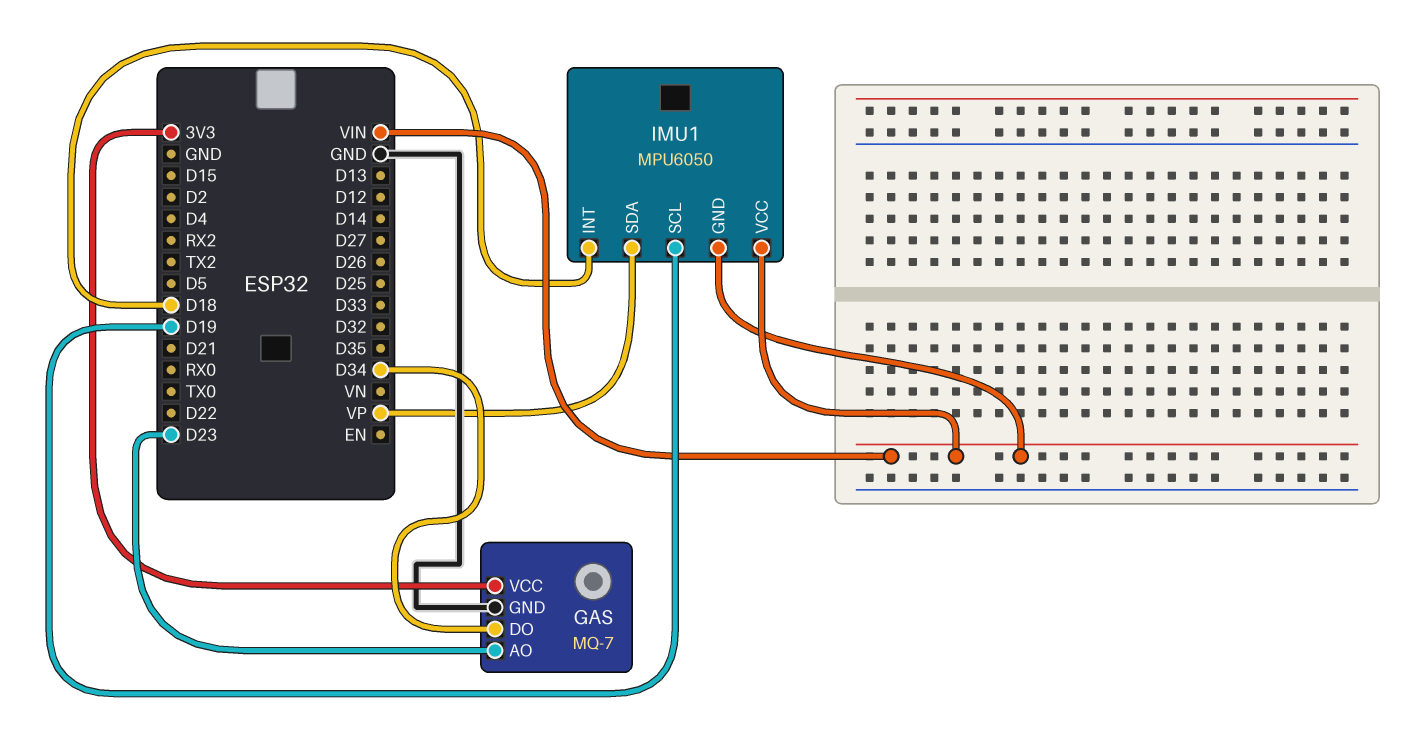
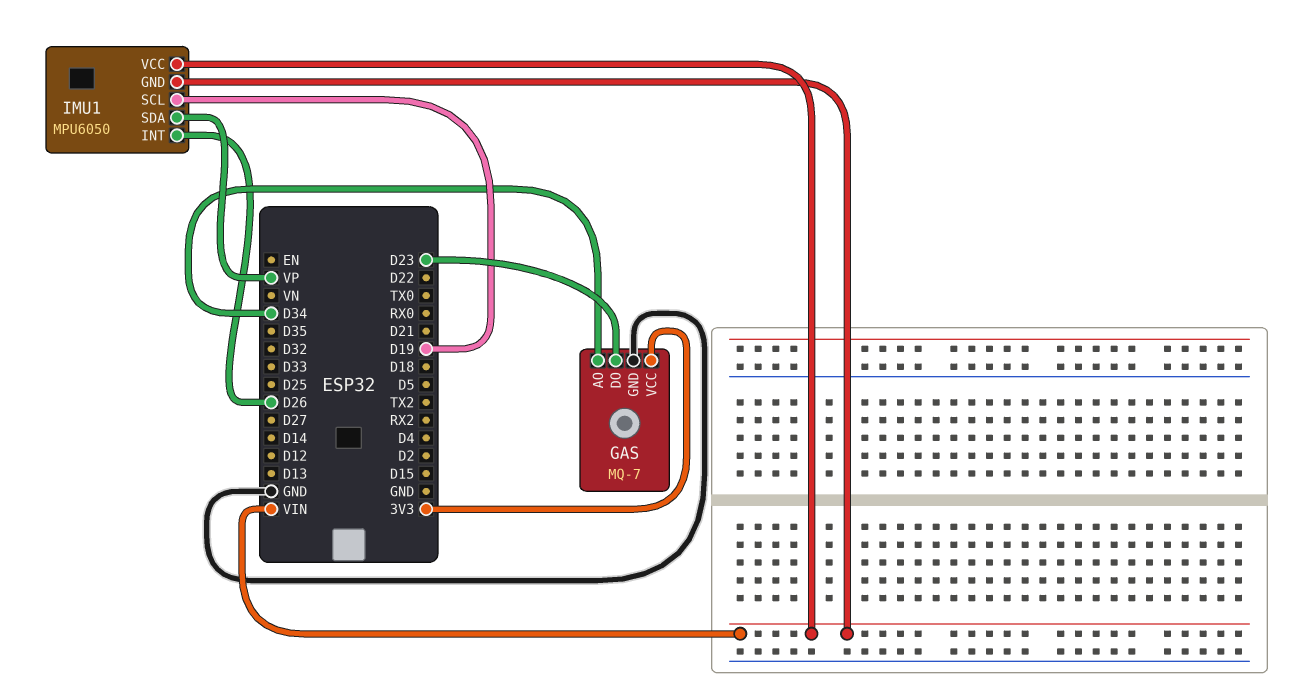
GAS pin AO: D23 -> D34
GAS pin DO: D34 -> D23
IMU1 pin INT: D18 -> D26

